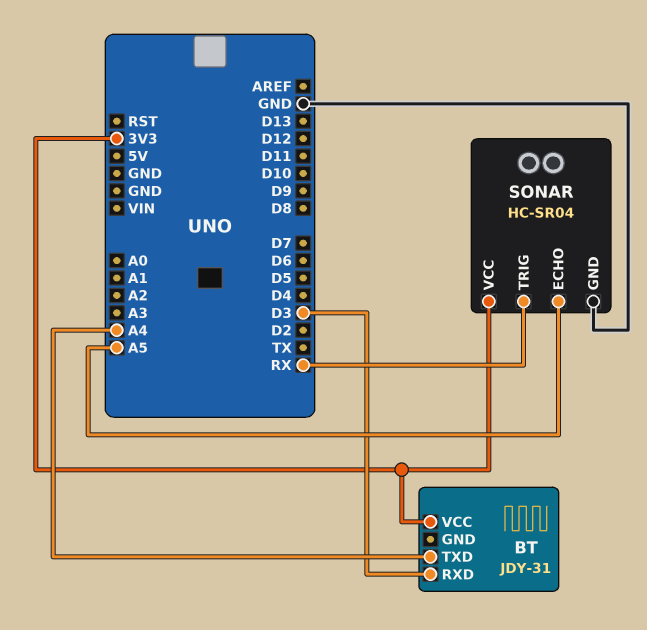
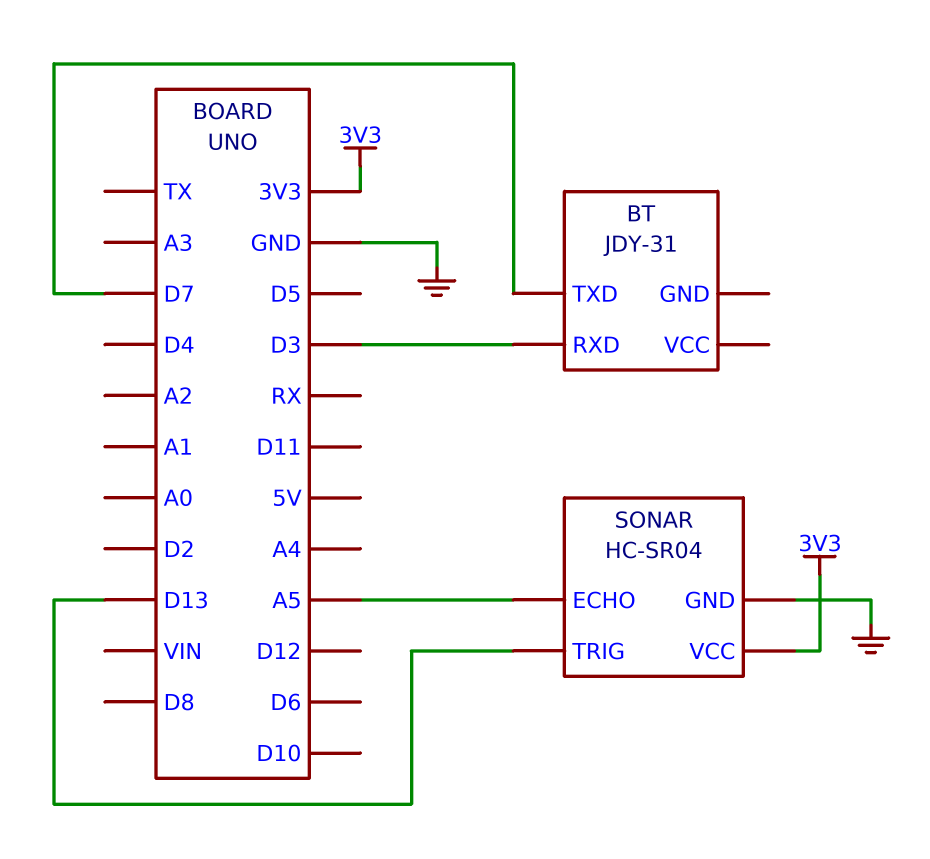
BT pin TXD: A4 -> D7
BT pin VCC: 3V3 -> none
SONAR pin TRIG: RX -> D13

